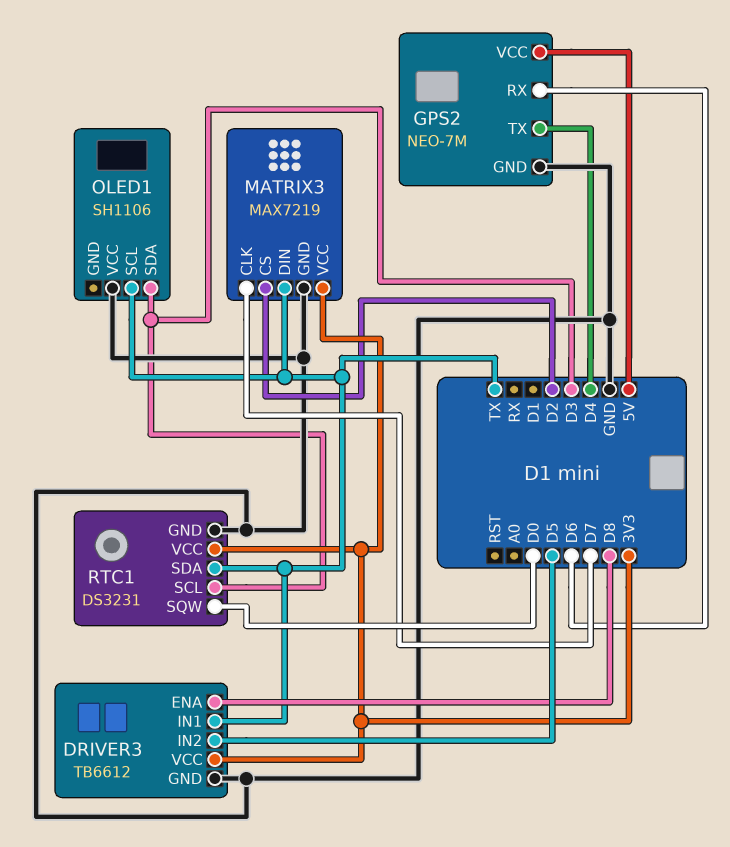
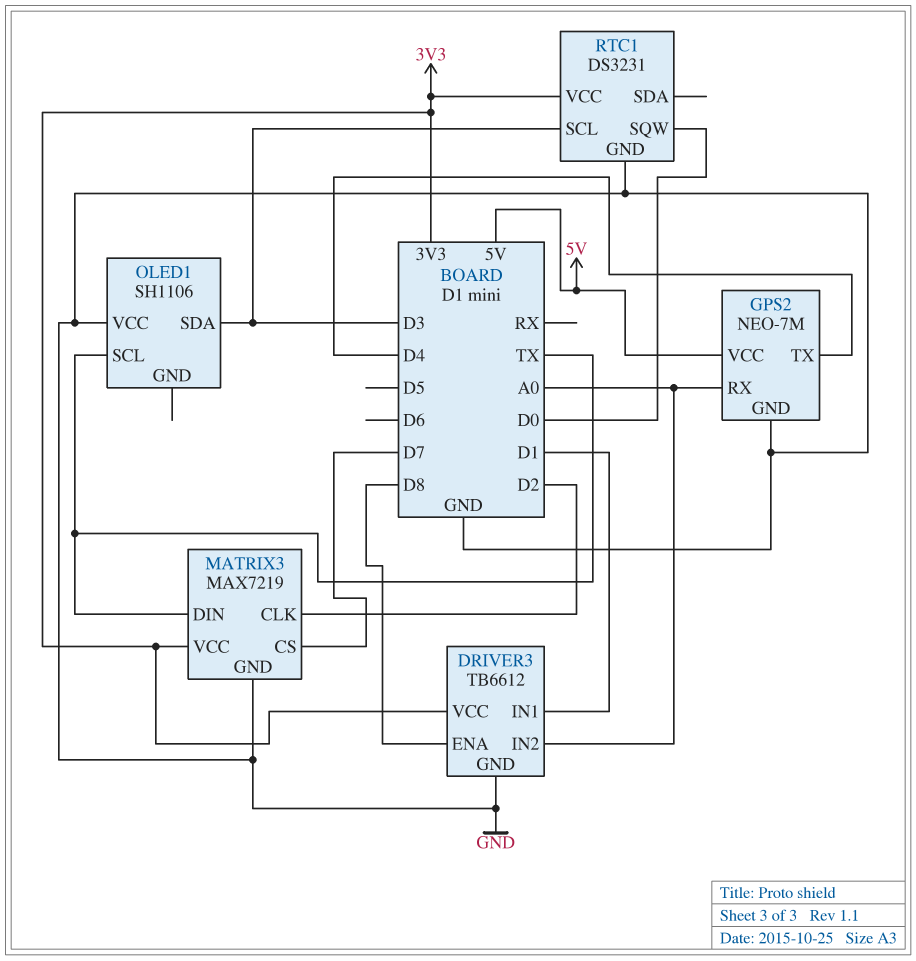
DRIVER3 pin IN1: TX -> D1
DRIVER3 pin IN2: D5 -> A0
GPS2 pin RX: D6 -> A0
MATRIX3 pin CLK: D7 -> D2
MATRIX3 pin CS: D2 -> D7
RTC1 pin SDA: TX -> none

